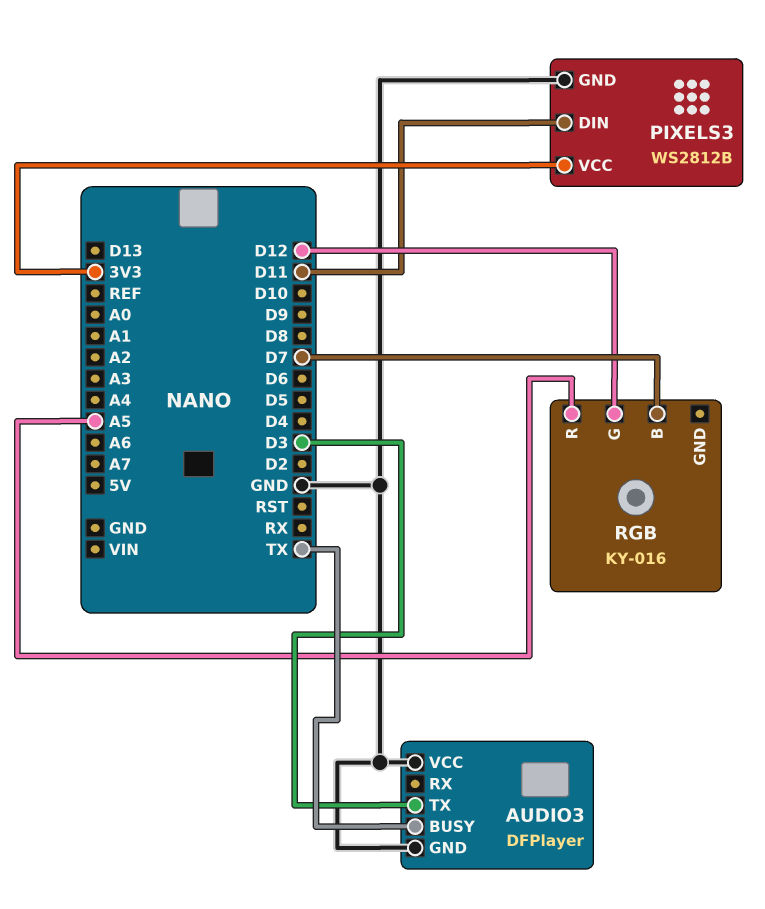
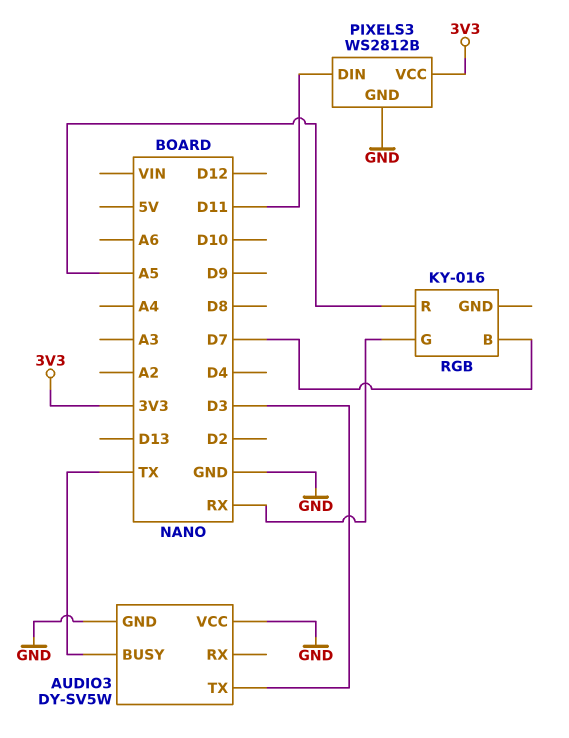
AUDIO3: DFPlayer -> DY-SV5W
RGB pin G: D12 -> RX

